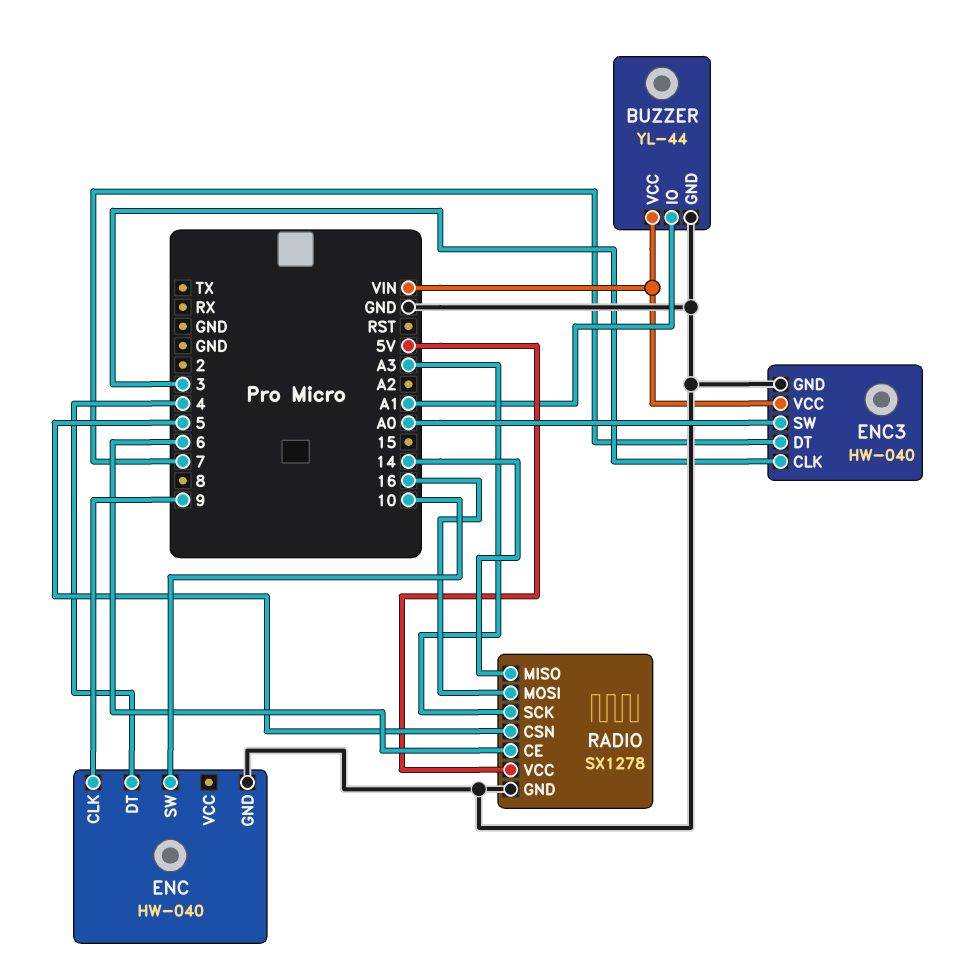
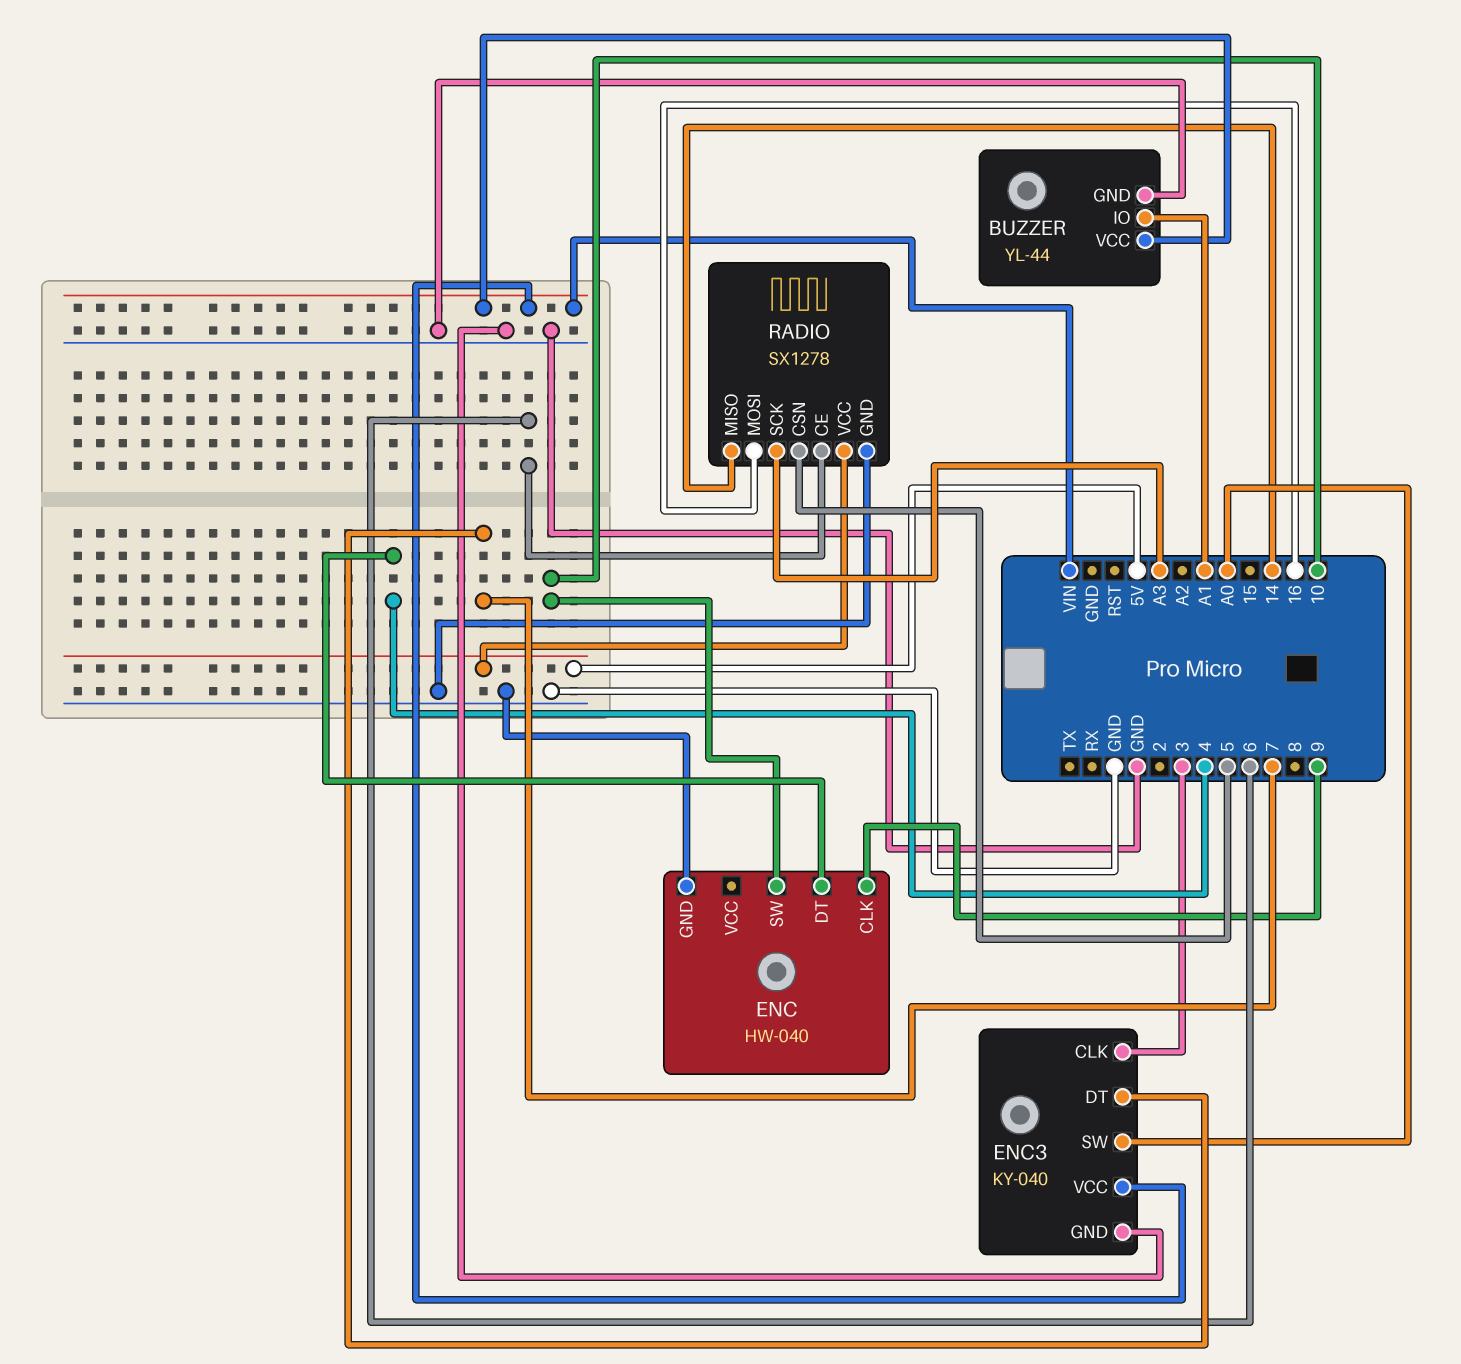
ENC3: HW-040 -> KY-040

